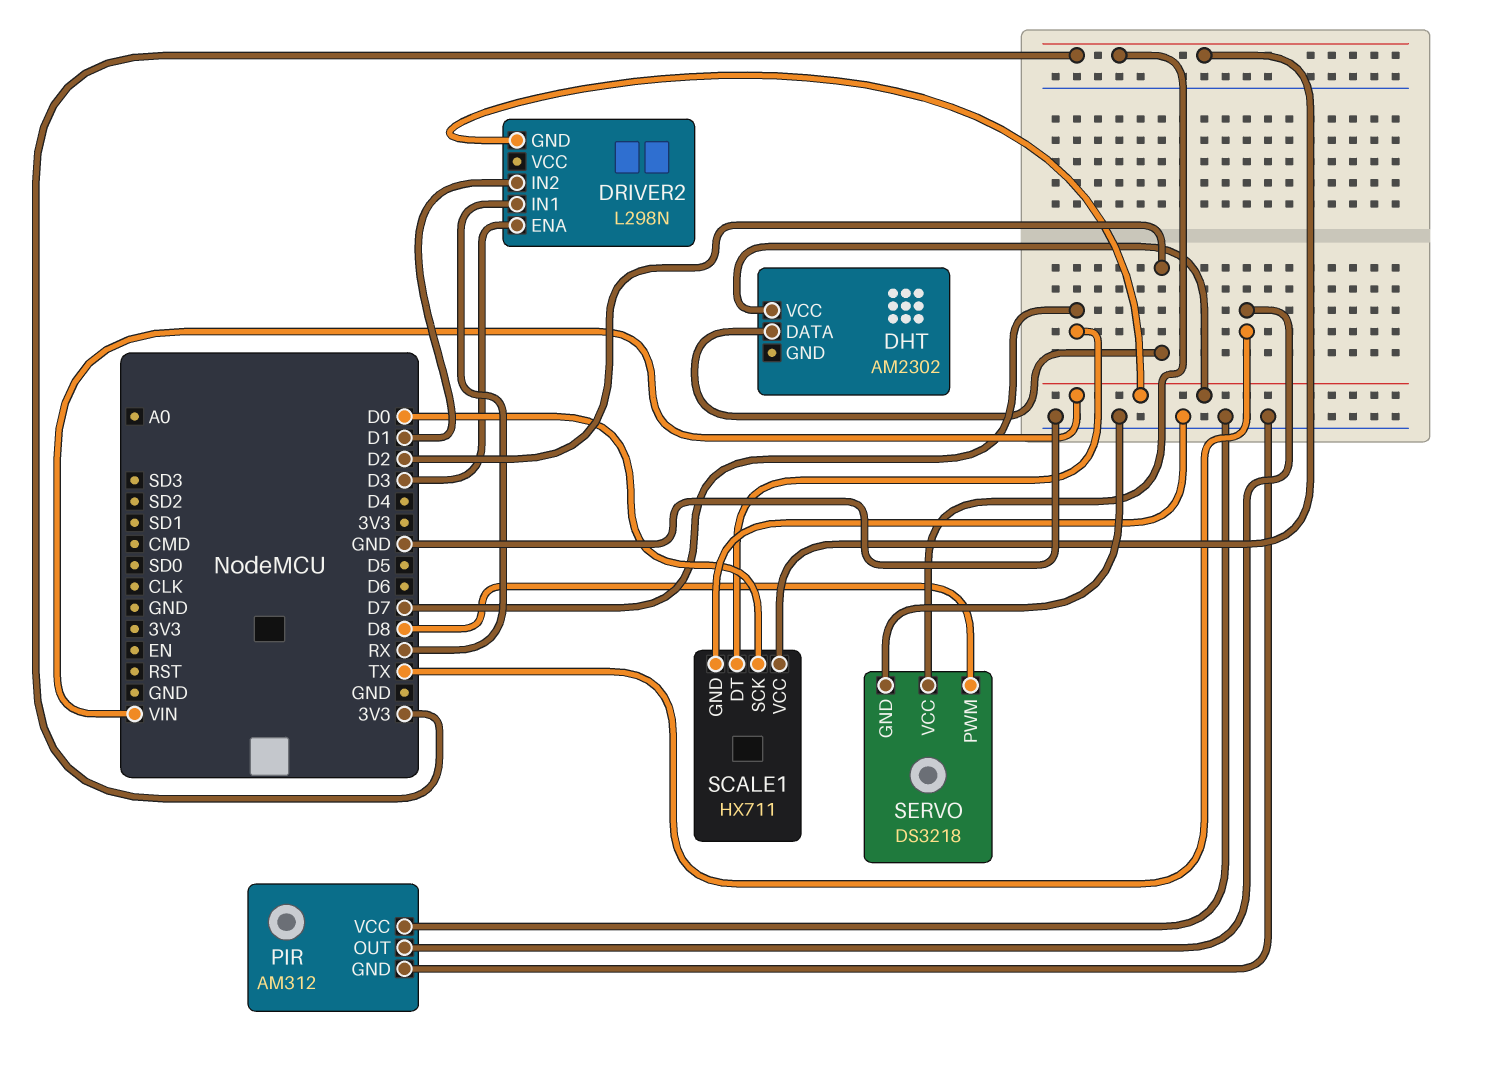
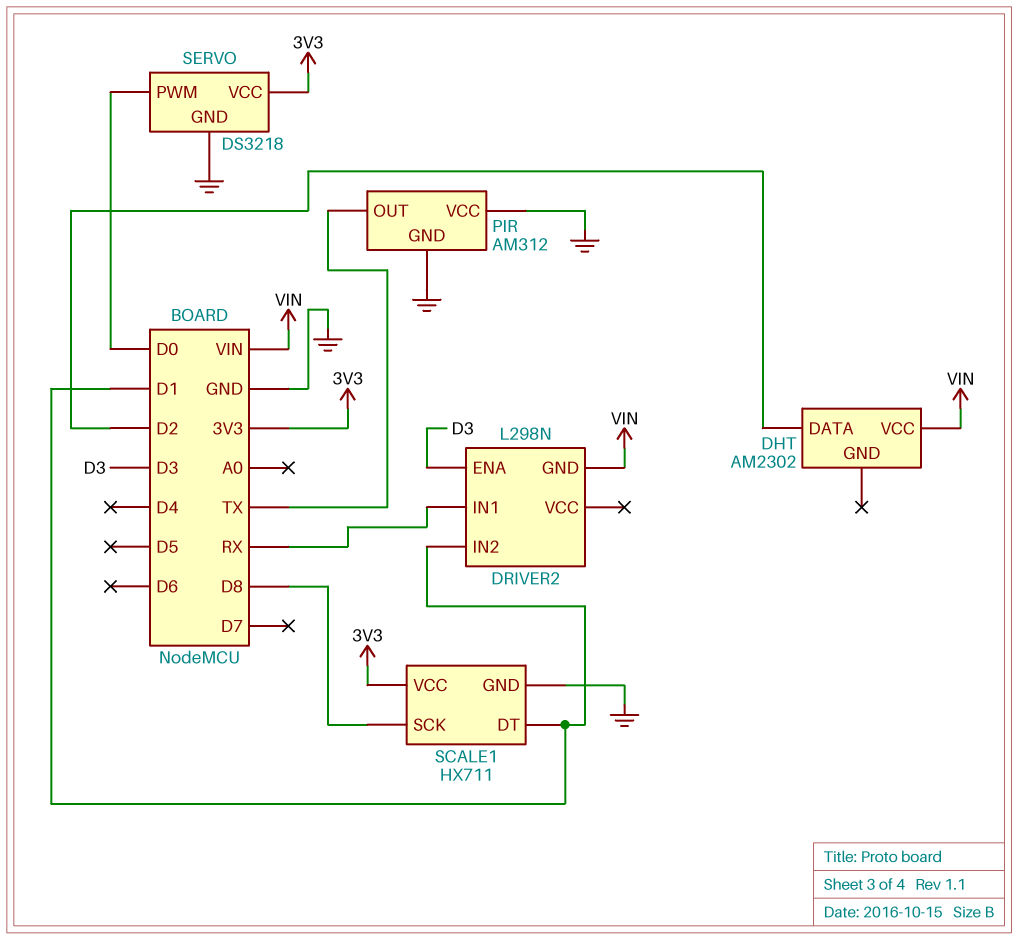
SCALE1 pin DT: D7 -> D1
SCALE1 pin SCK: D0 -> D8
SERVO pin PWM: D8 -> D0

